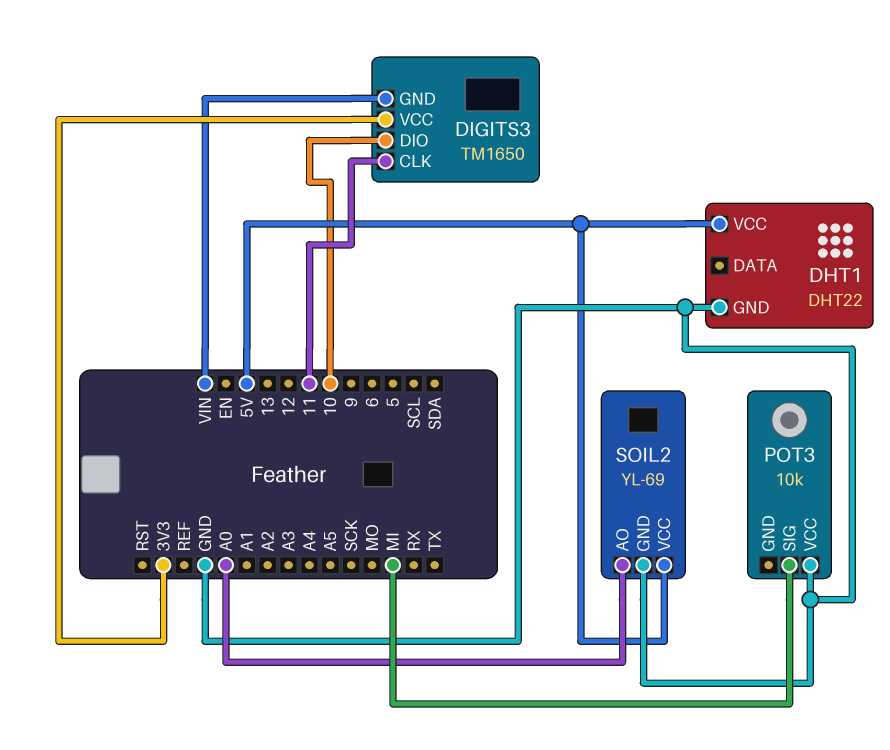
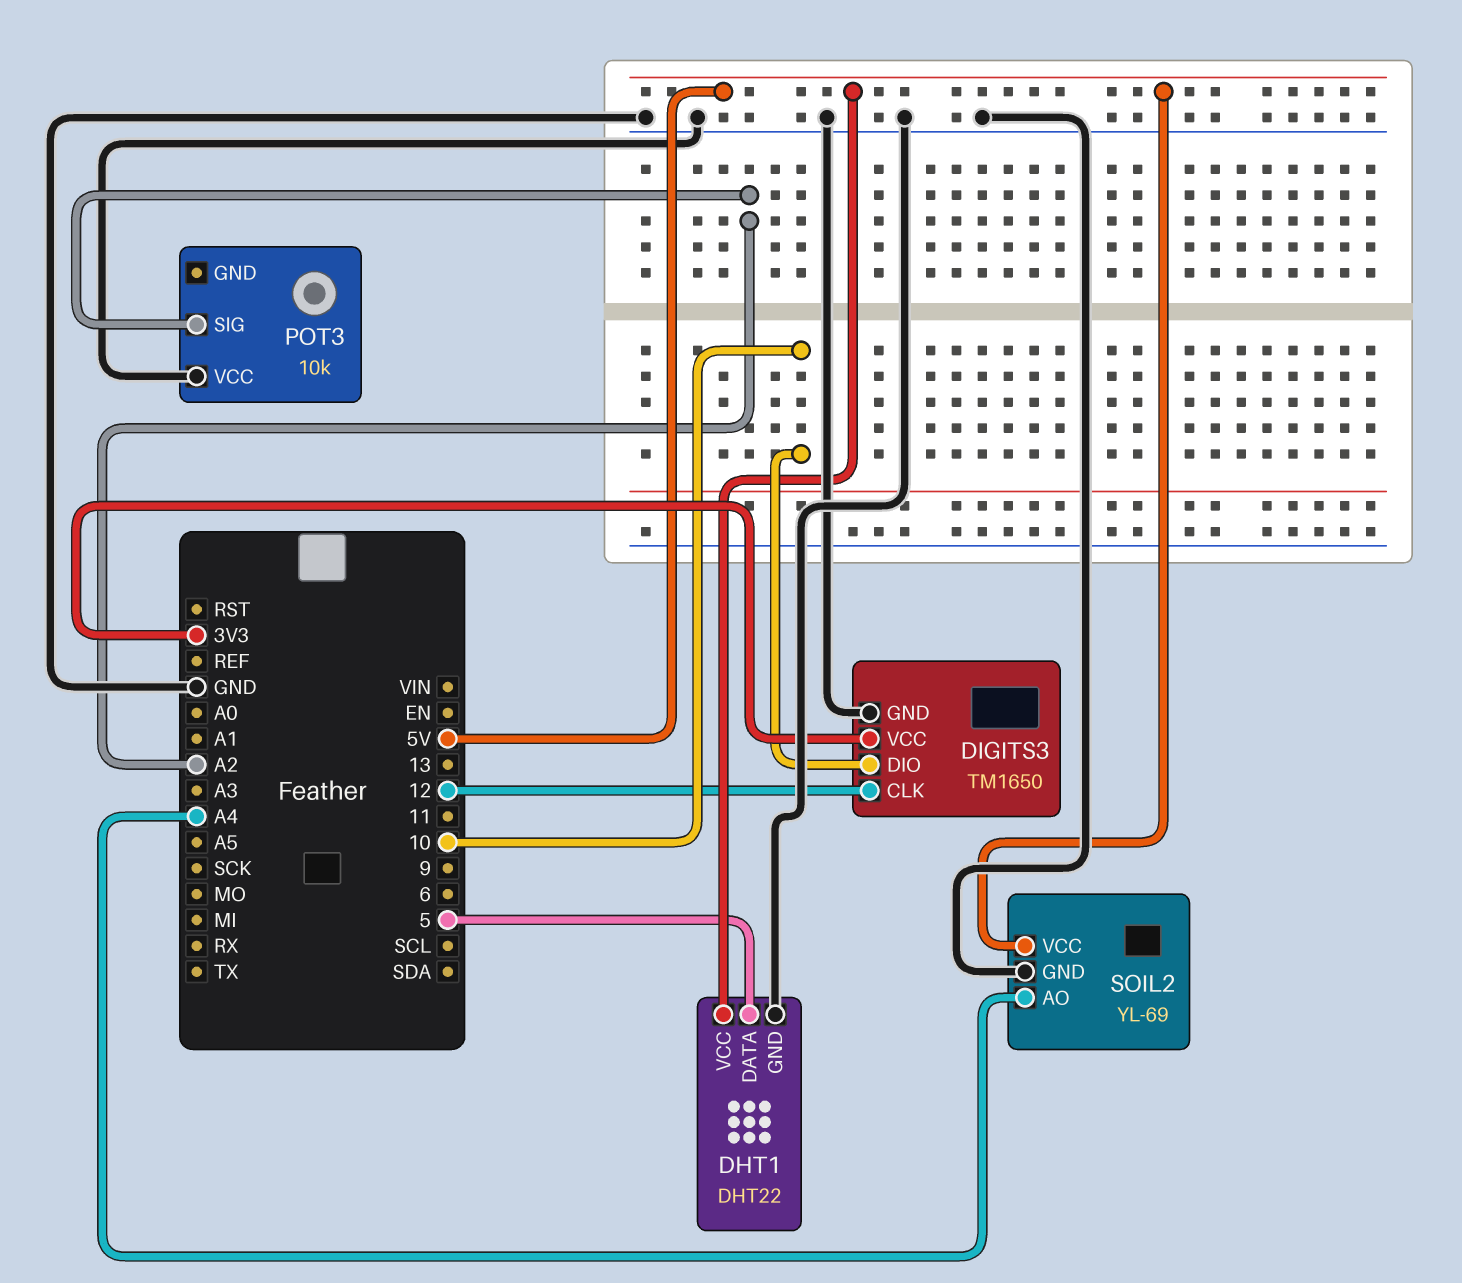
DHT1 pin DATA: none -> 5
DIGITS3 pin CLK: 11 -> 12
DIGITS3 pin GND: VIN -> GND
POT3 pin SIG: MI -> A2
SOIL2 pin AO: A0 -> A4

